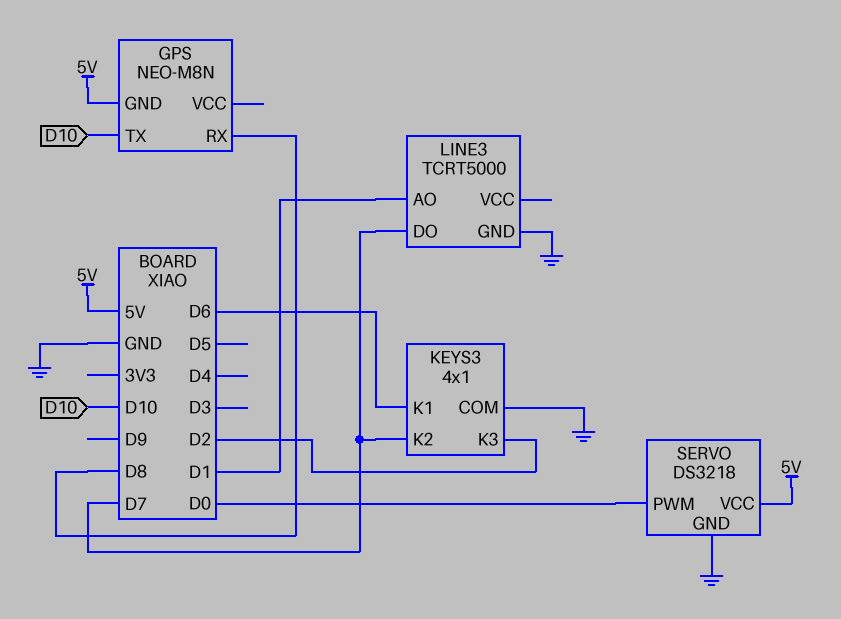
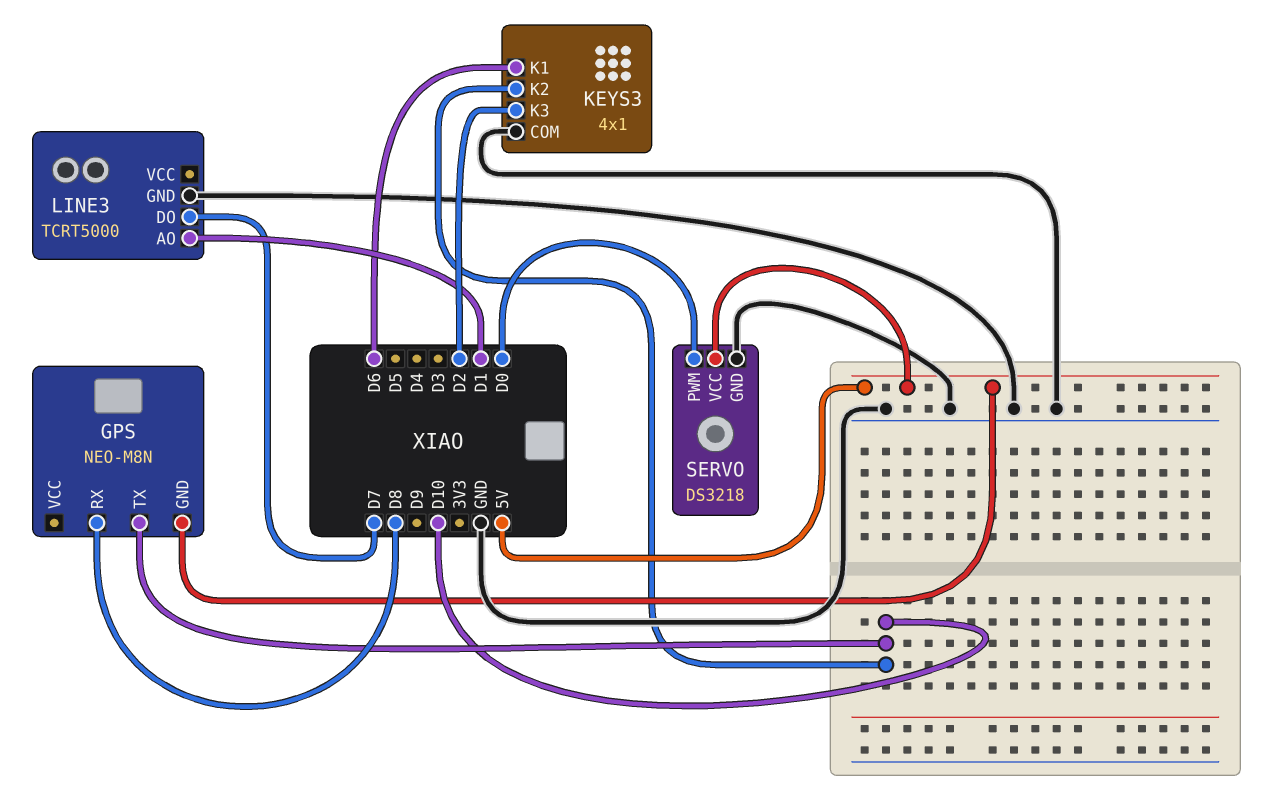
KEYS3 pin K2: D7 -> D10

